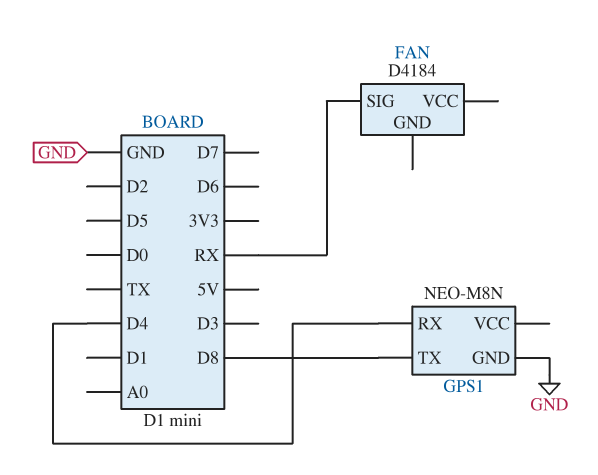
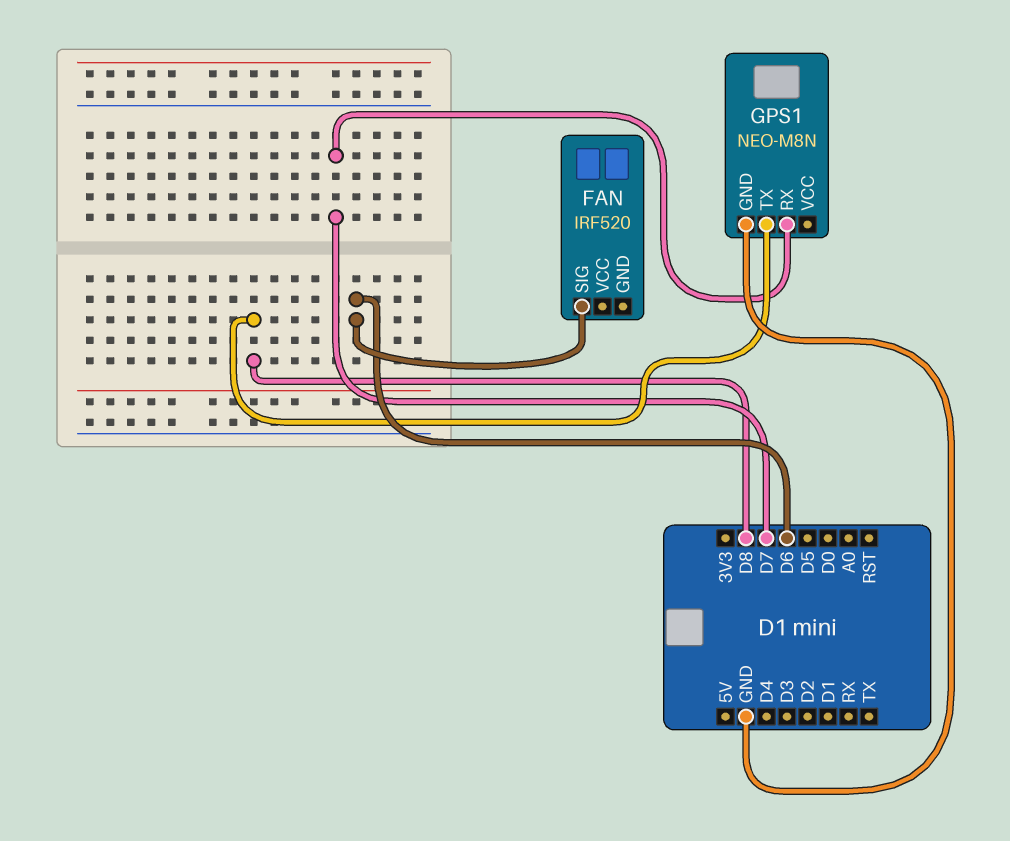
FAN: D4184 -> IRF520
FAN pin SIG: RX -> D6
GPS1 pin RX: D4 -> D7

